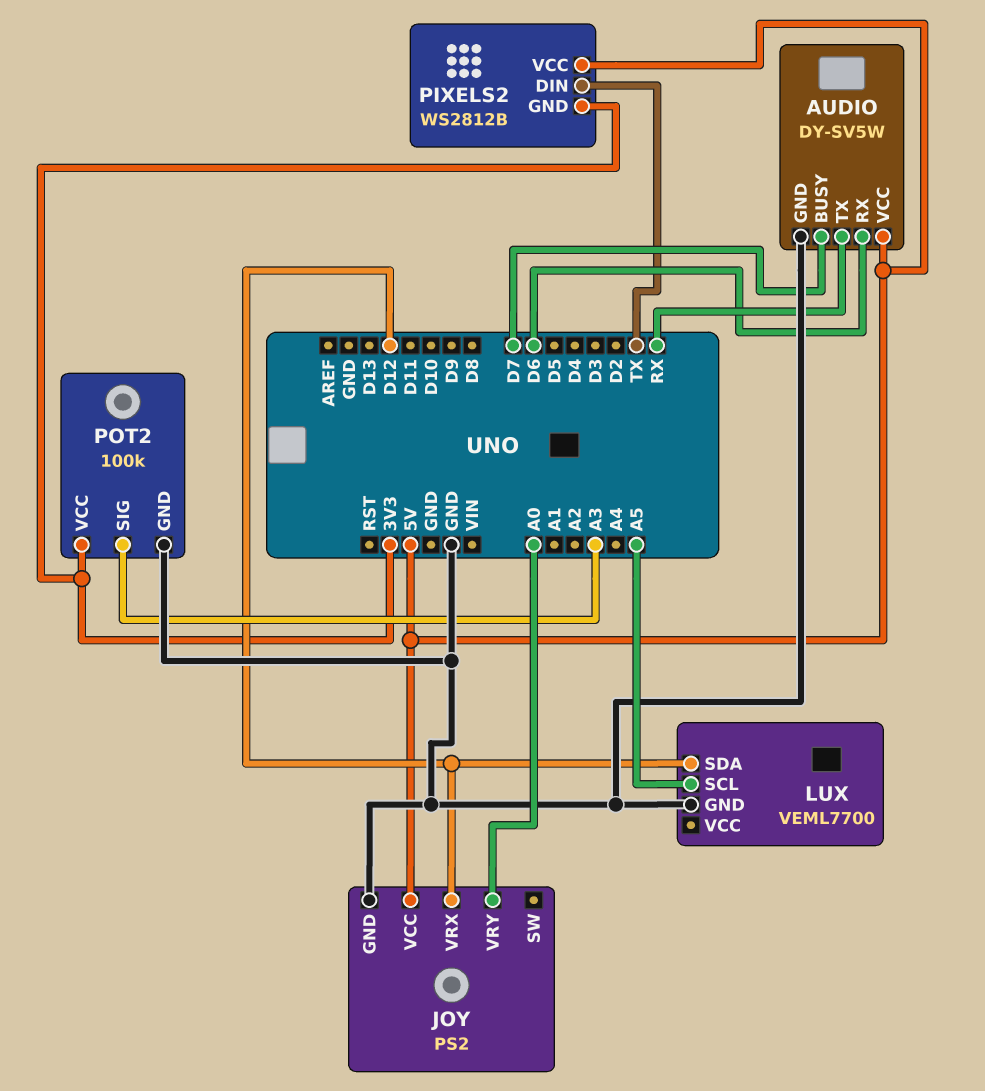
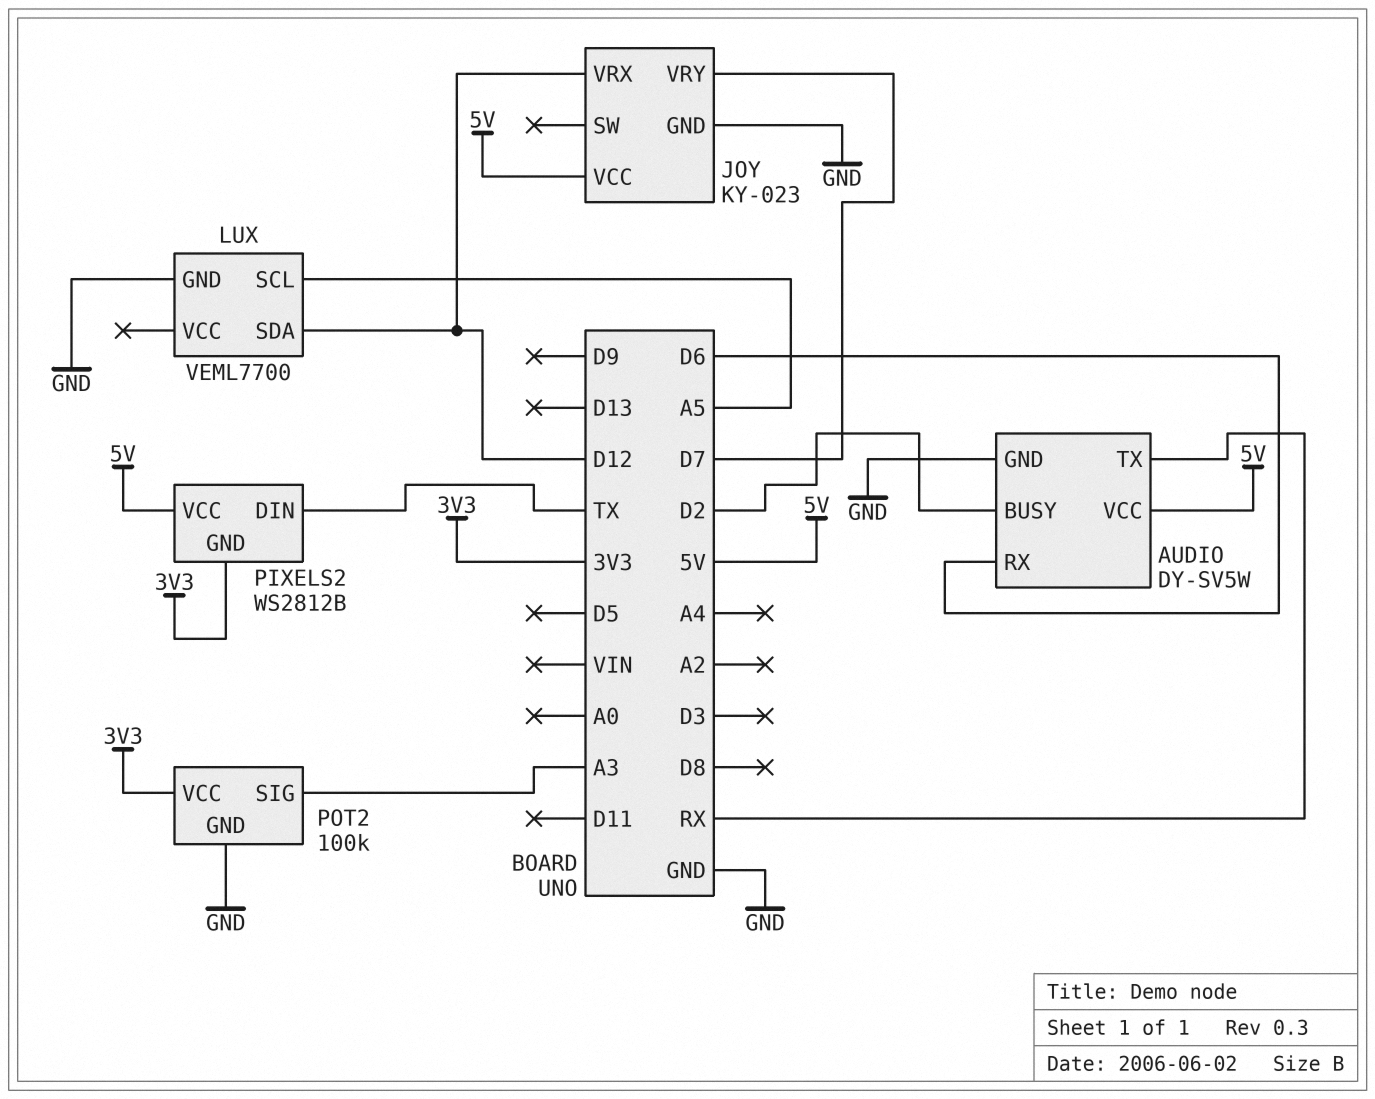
AUDIO pin BUSY: D7 -> D2
JOY: PS2 -> KY-023
JOY pin VRY: A0 -> D7

